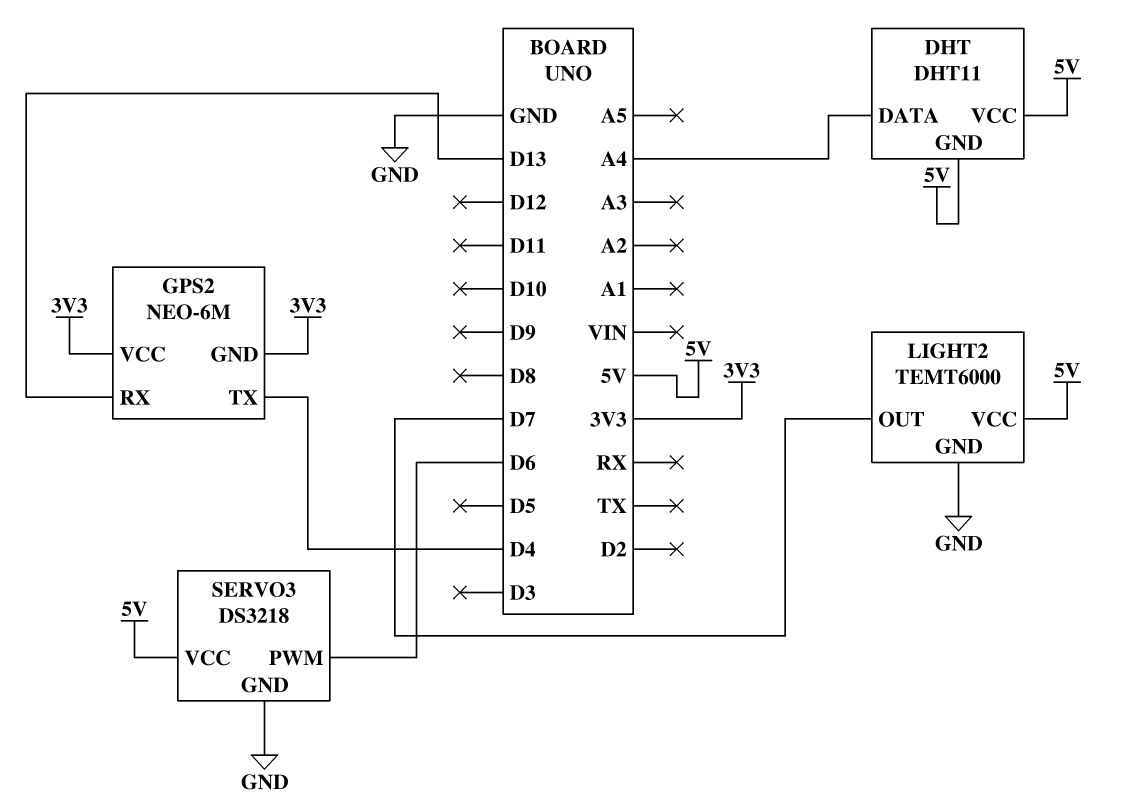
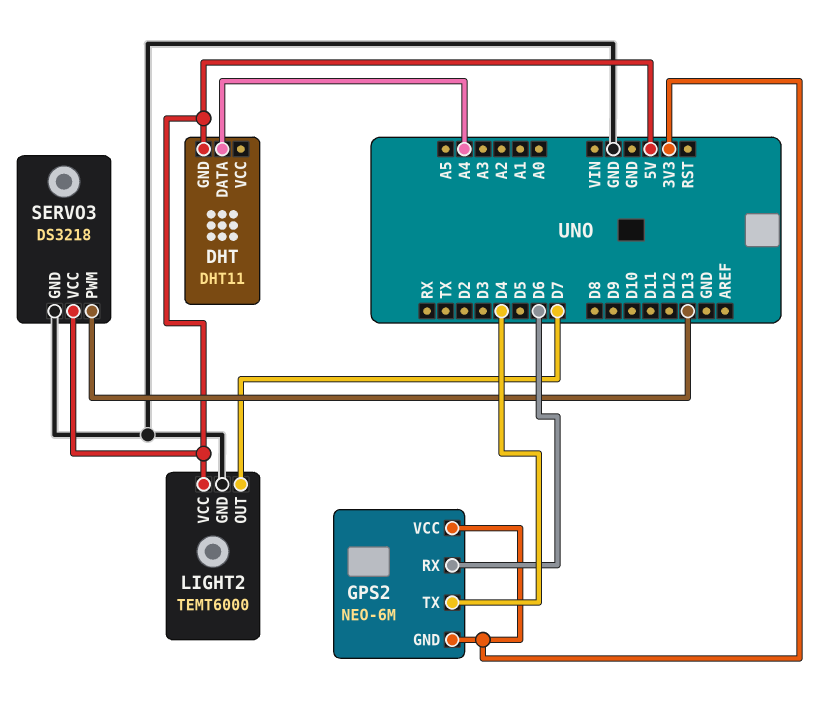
DHT pin VCC: 5V -> none
GPS2 pin RX: D13 -> D6
SERVO3 pin PWM: D6 -> D13

